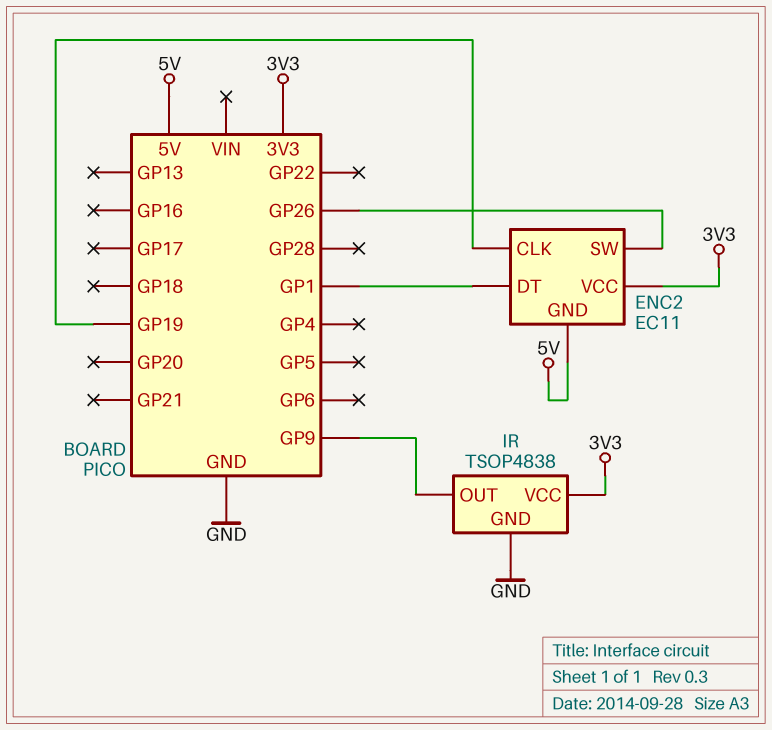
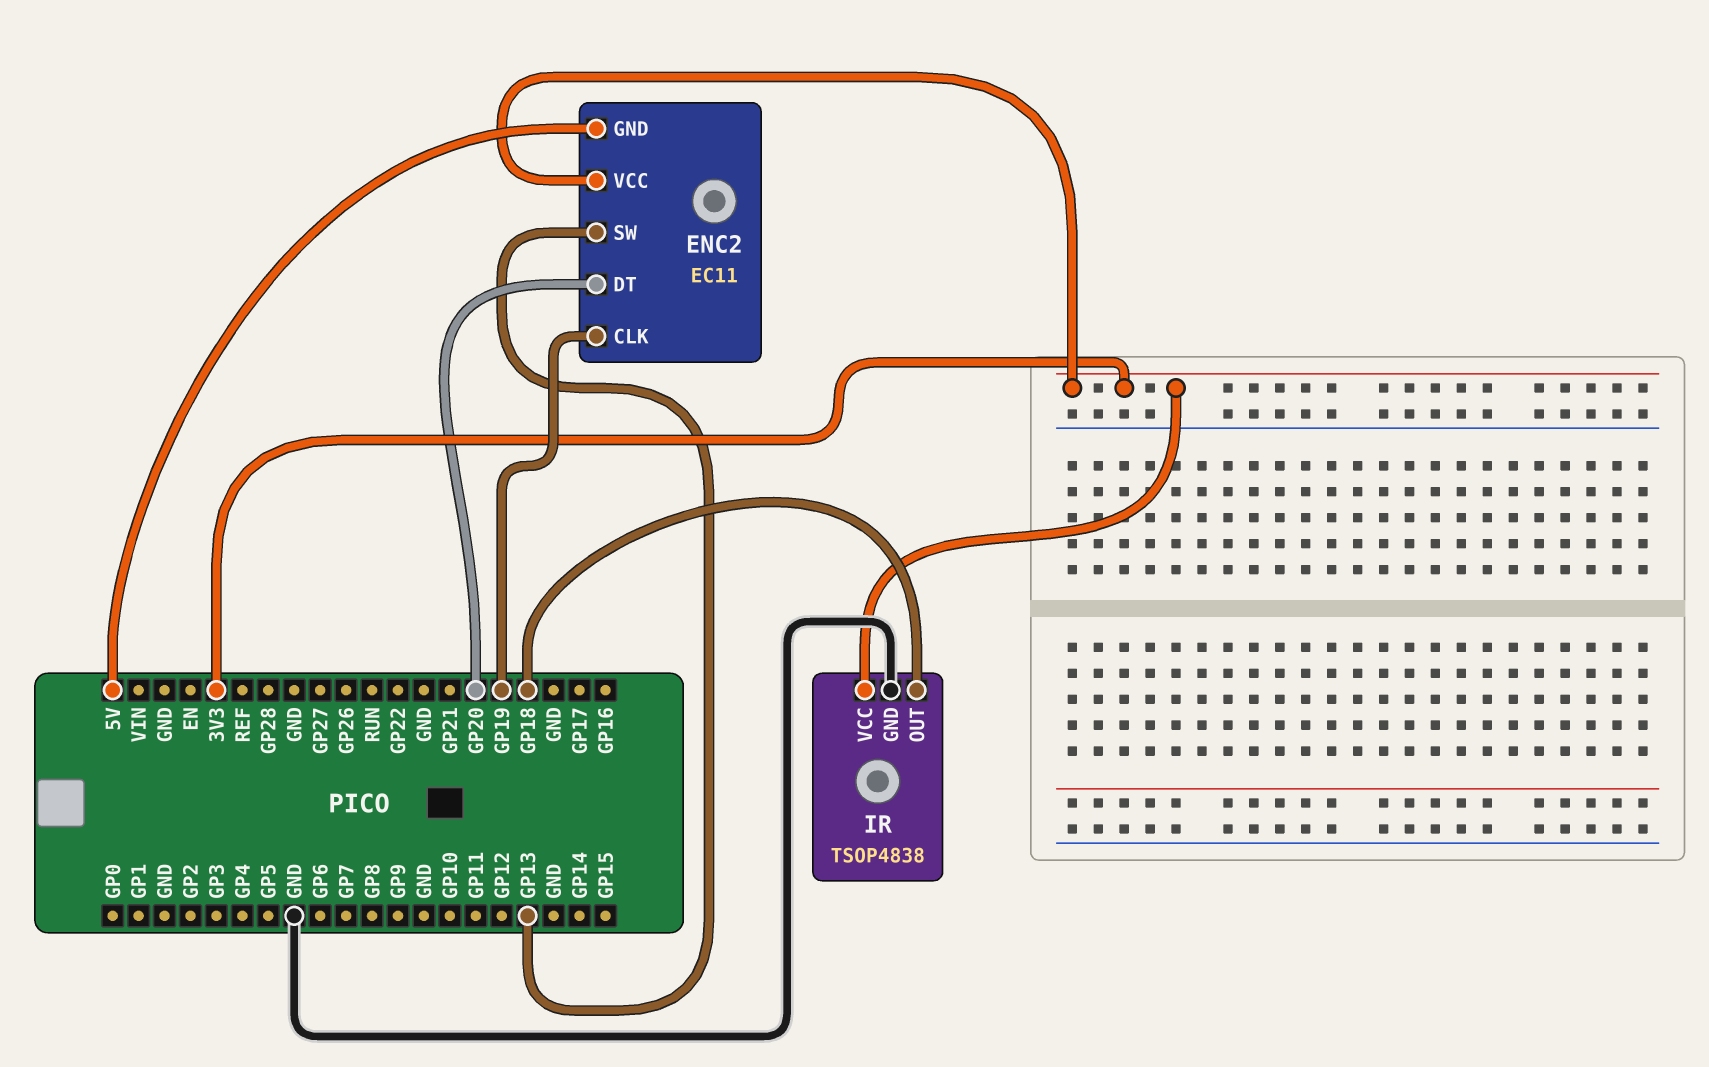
ENC2 pin DT: GP1 -> GP20
ENC2 pin SW: GP26 -> GP13
IR pin OUT: GP9 -> GP18

